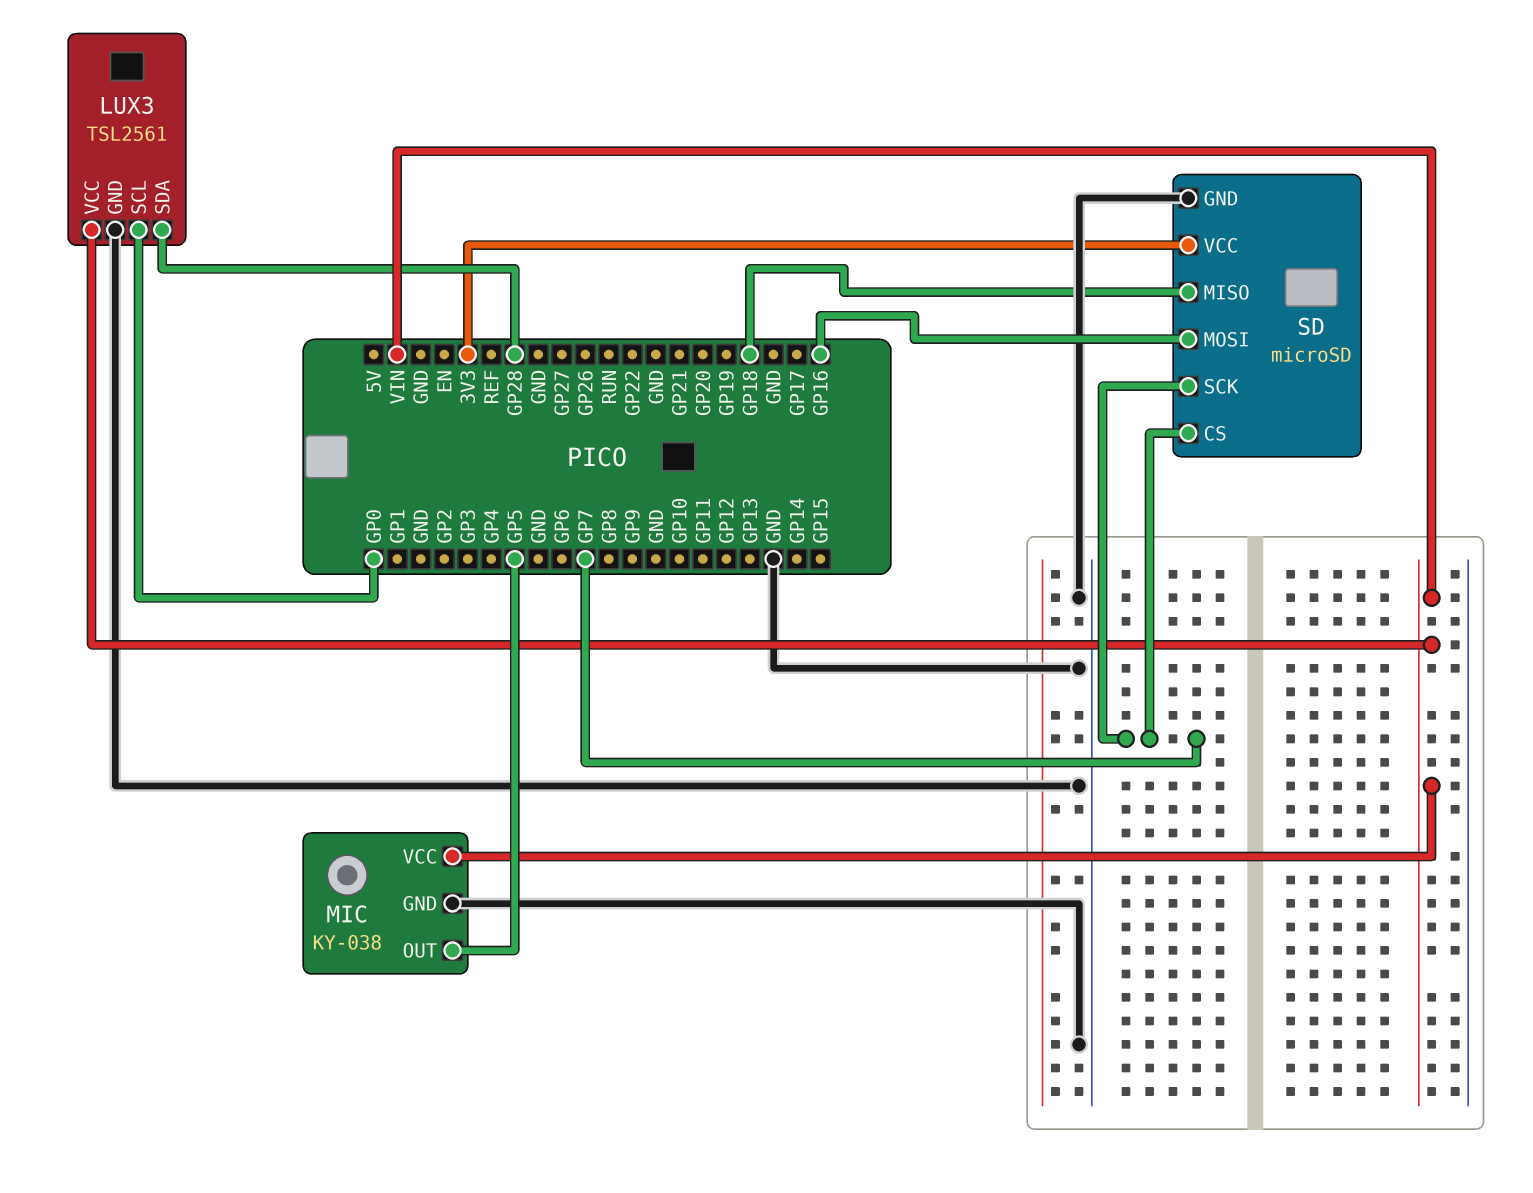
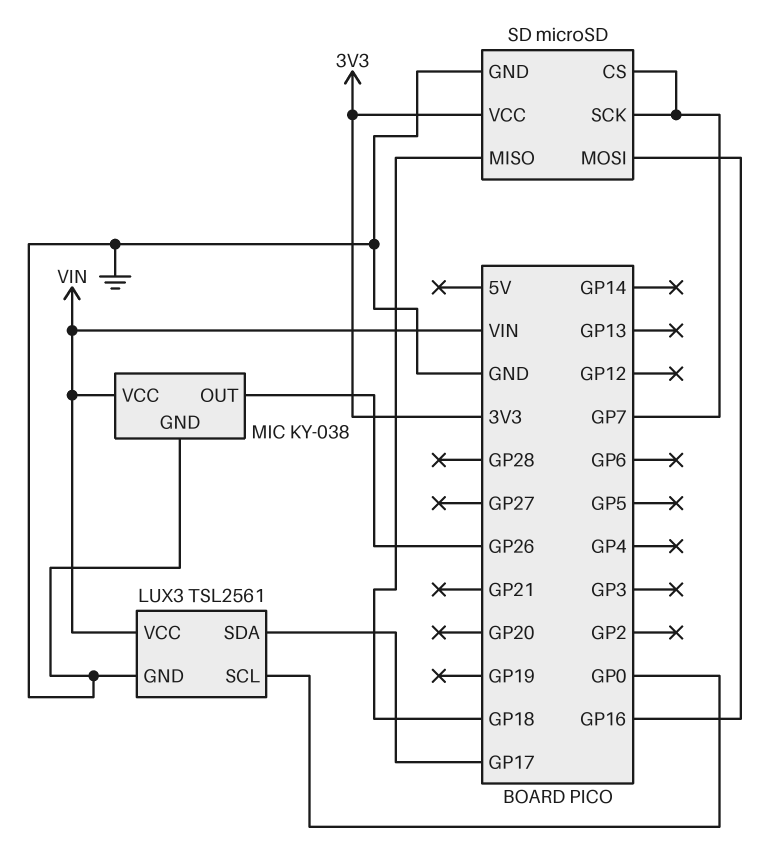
LUX3 pin SDA: GP28 -> GP17
MIC pin OUT: GP5 -> GP26

